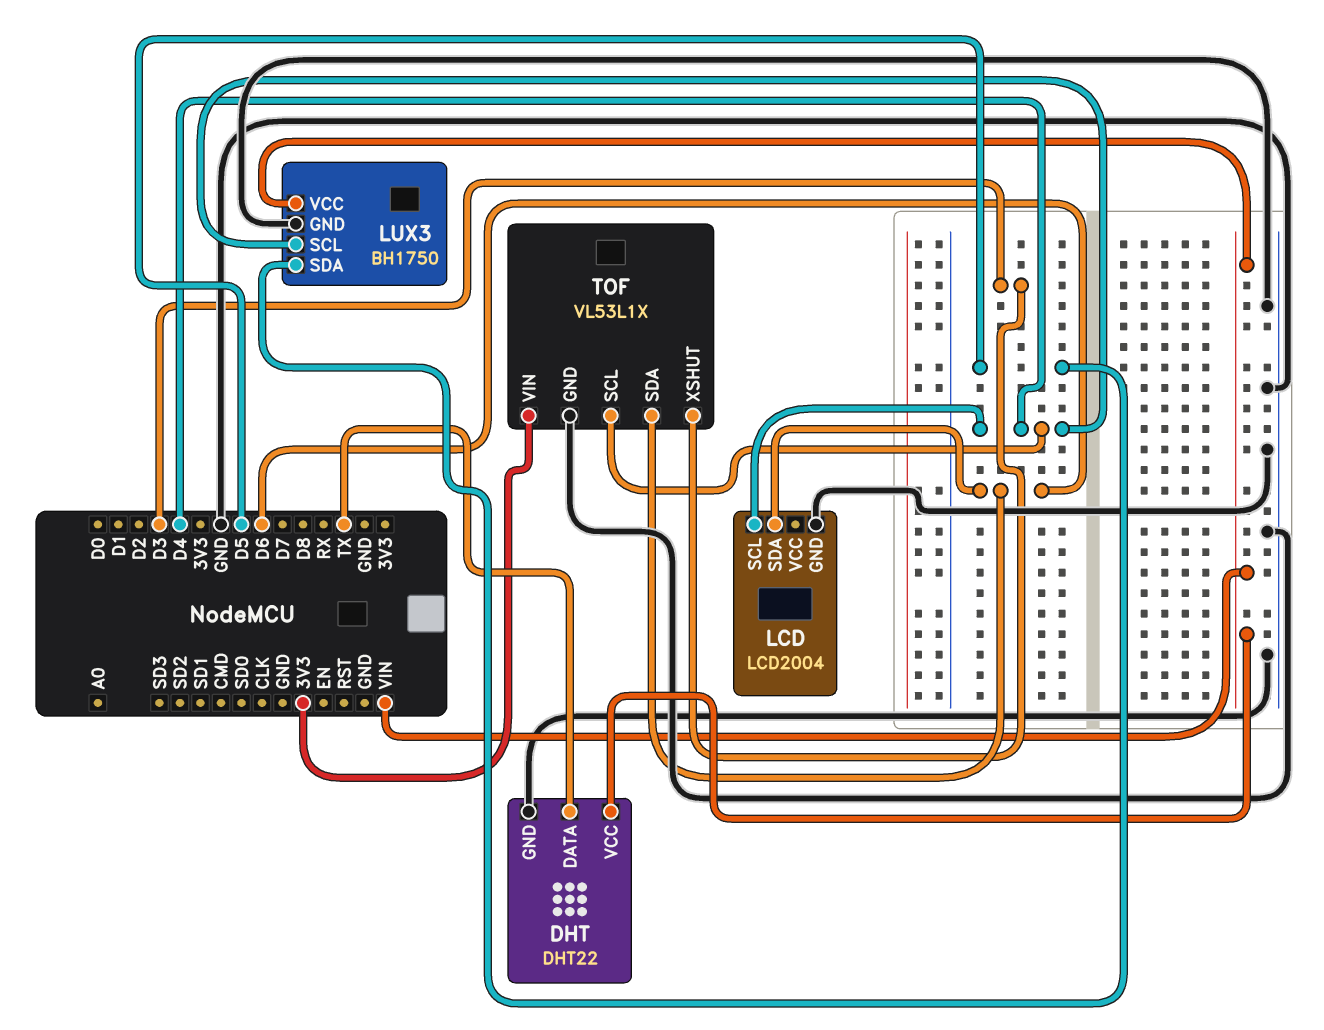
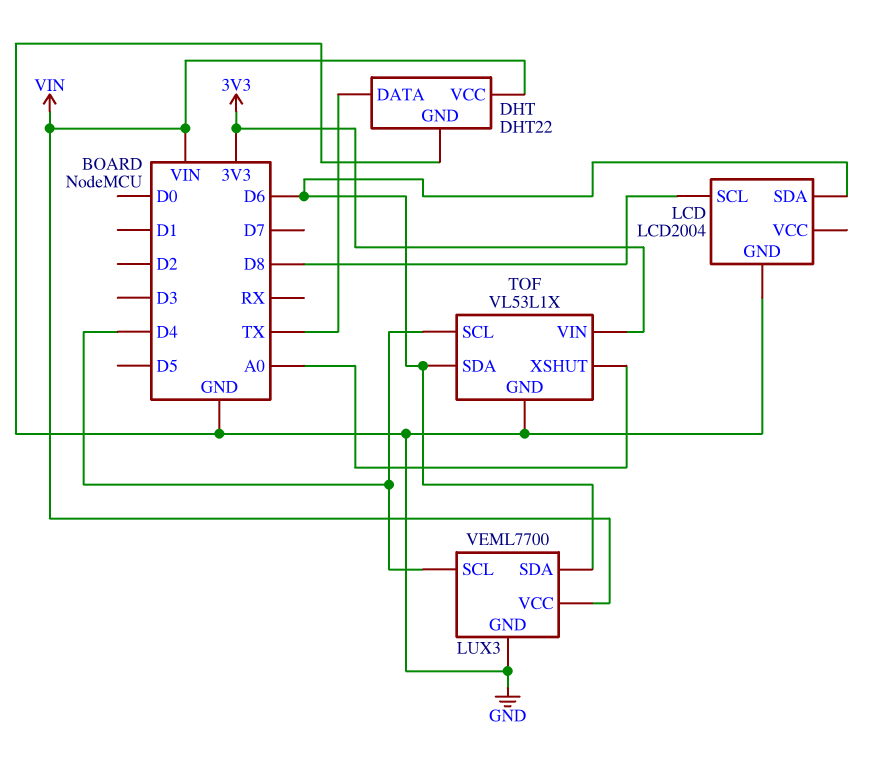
LCD pin SCL: D4 -> D8
LUX3: BH1750 -> VEML7700
LUX3 pin SDA: D5 -> D6
TOF pin XSHUT: D3 -> A0

